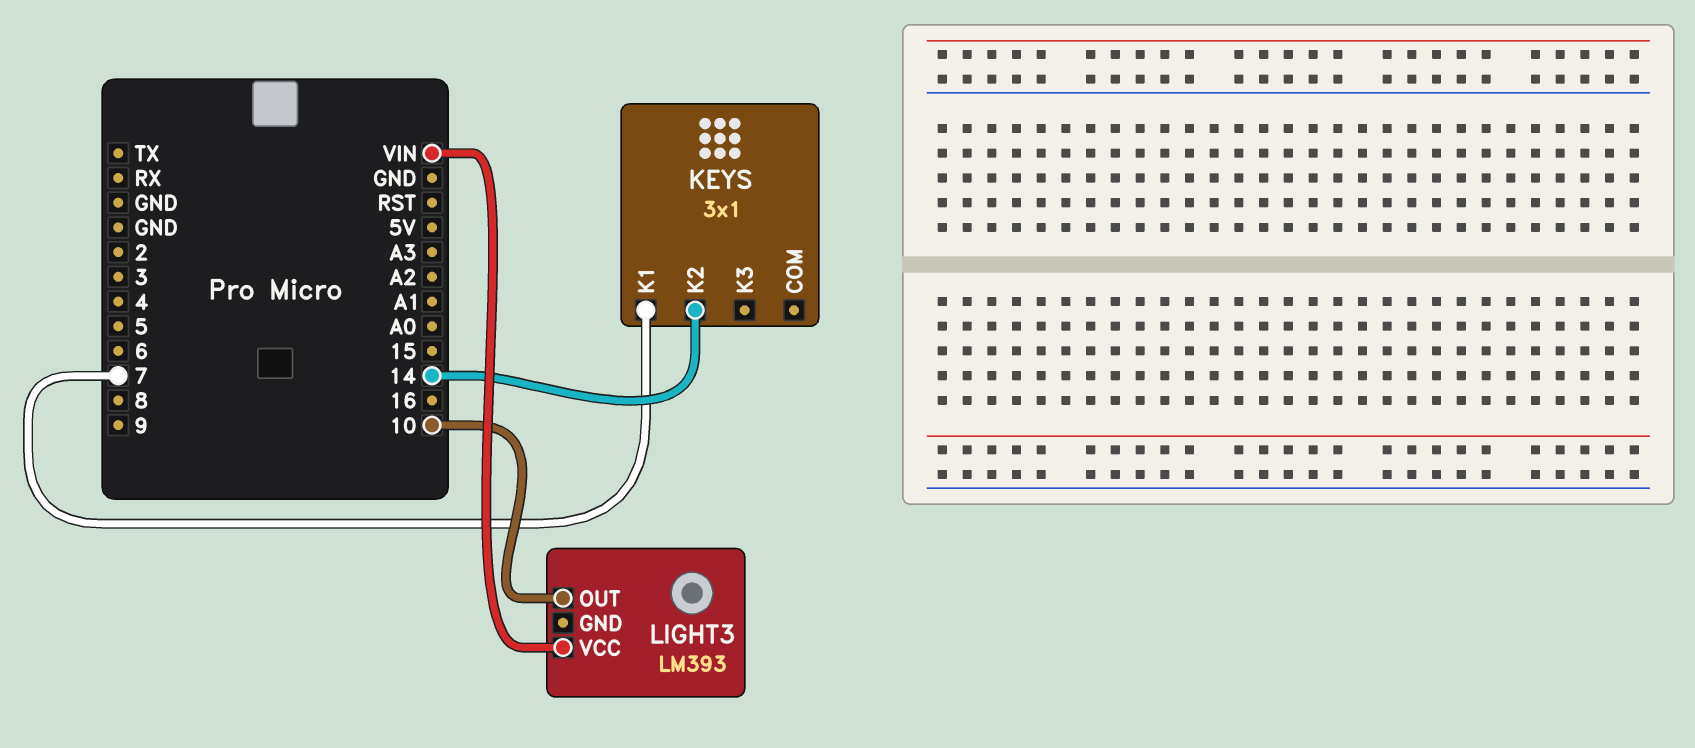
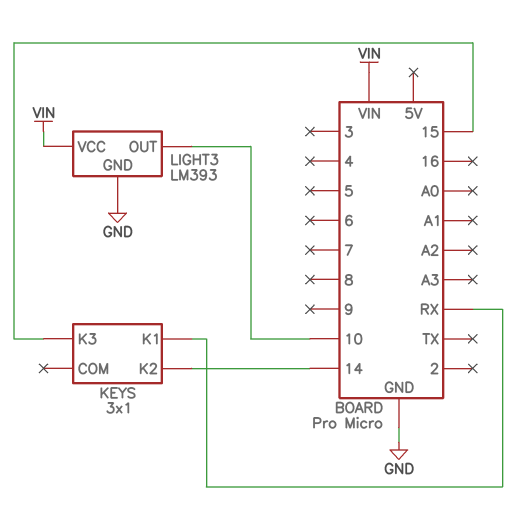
KEYS pin K1: 7 -> RX
KEYS pin K3: none -> 15
LIGHT3 pin GND: none -> GND

